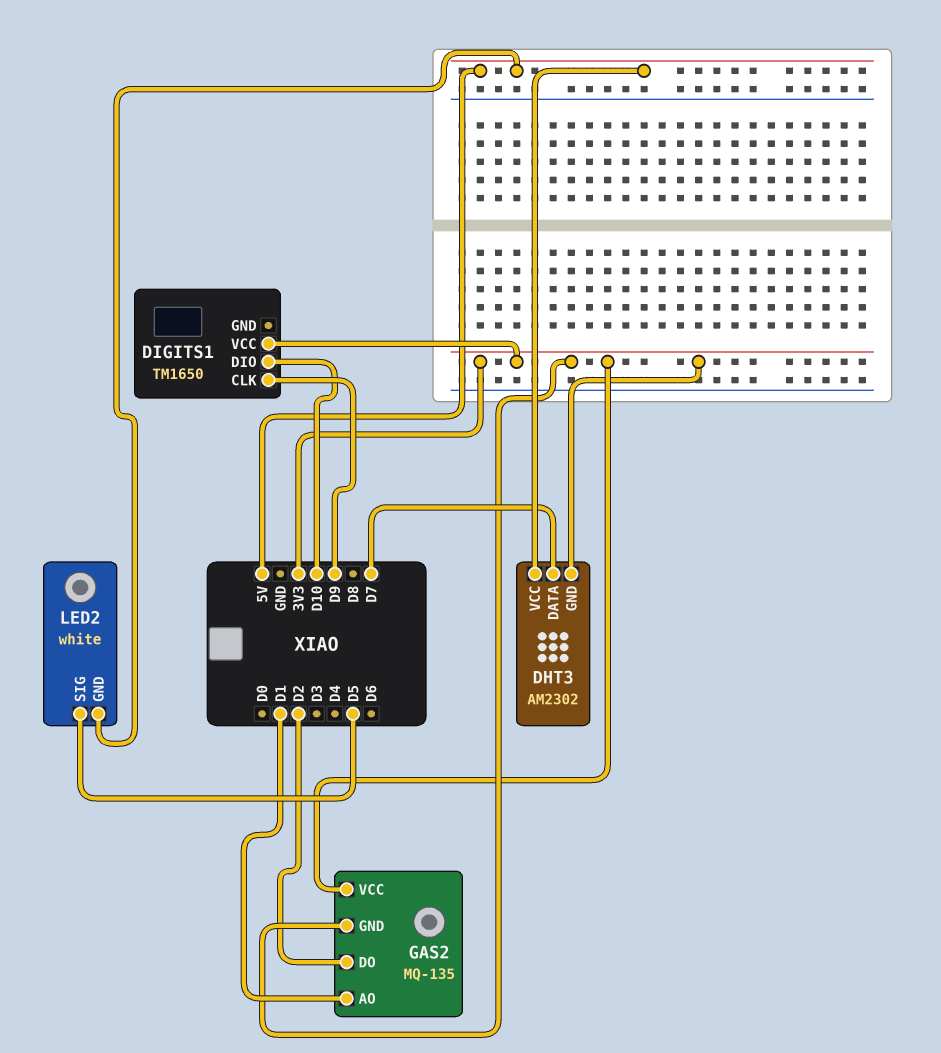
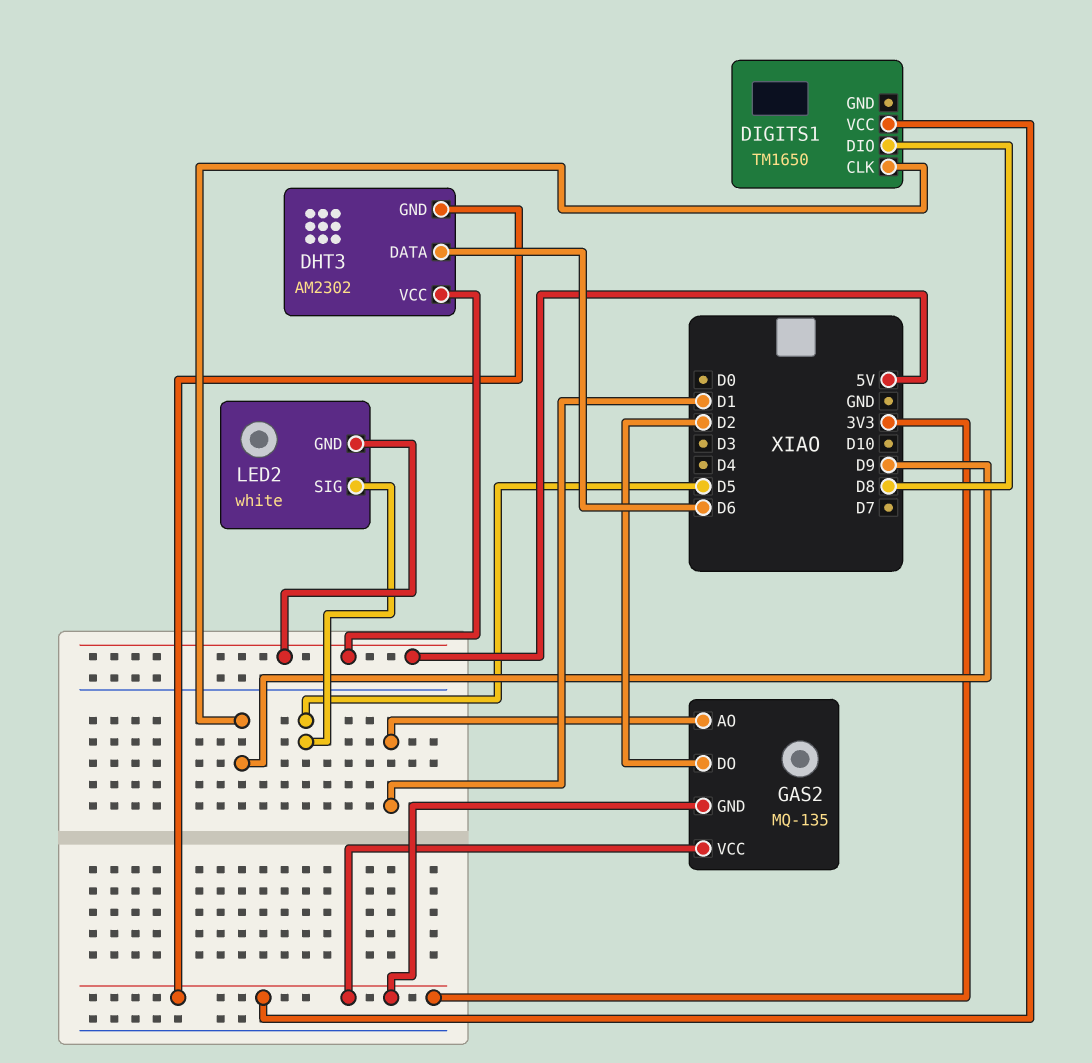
DHT3 pin DATA: D7 -> D6
DIGITS1 pin DIO: D10 -> D8

